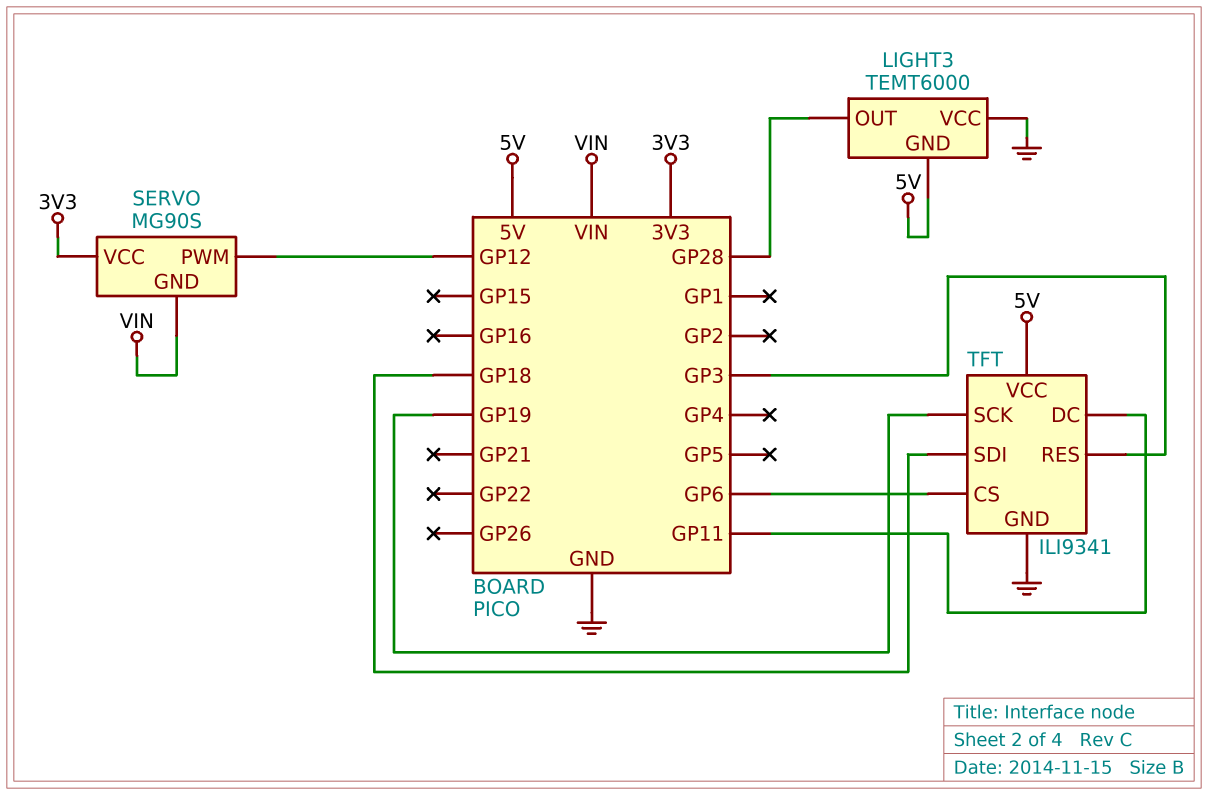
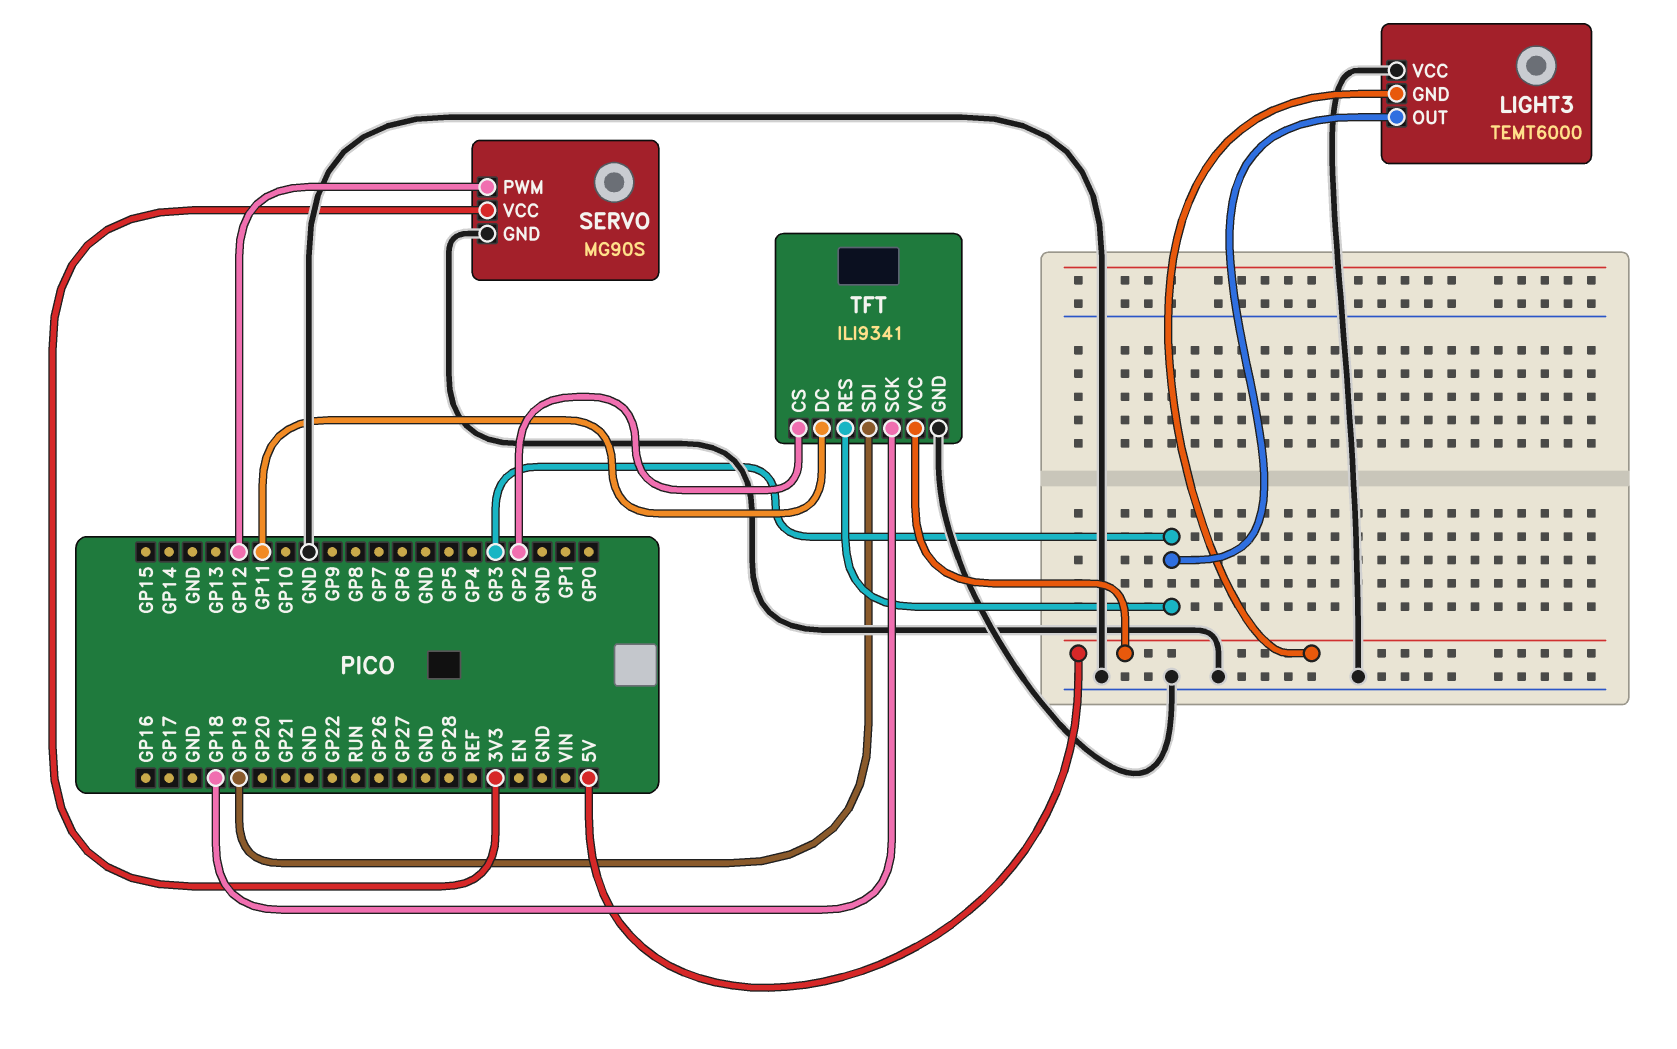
LIGHT3 pin OUT: GP28 -> GP3
SERVO pin GND: VIN -> GND
TFT pin CS: GP6 -> GP2
TFT pin SCK: GP19 -> GP18
TFT pin SDI: GP18 -> GP19

